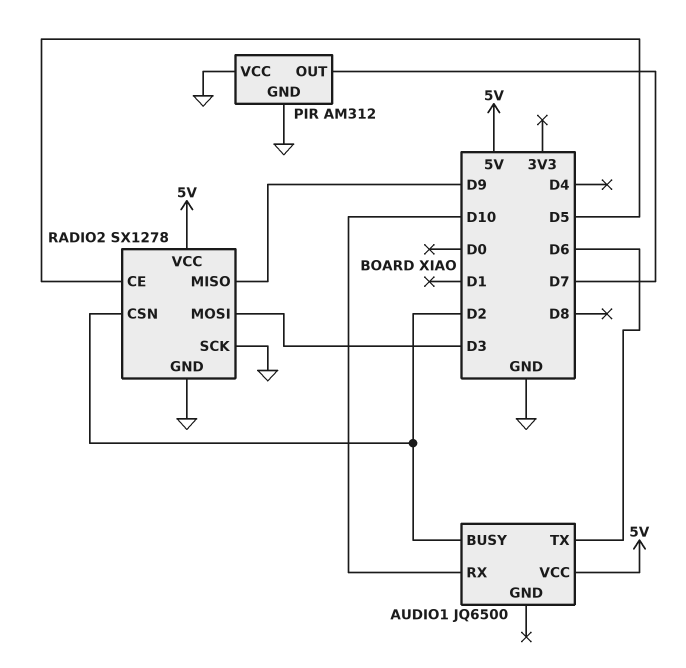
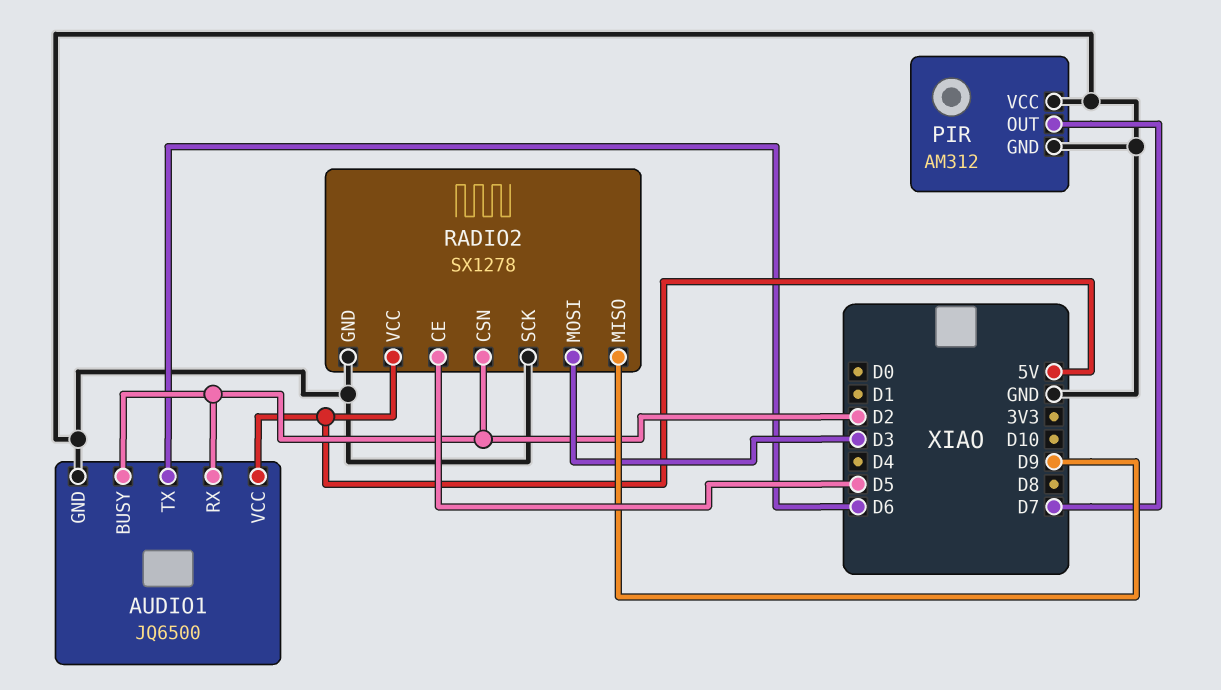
AUDIO1 pin GND: none -> GND
AUDIO1 pin RX: D10 -> D2

